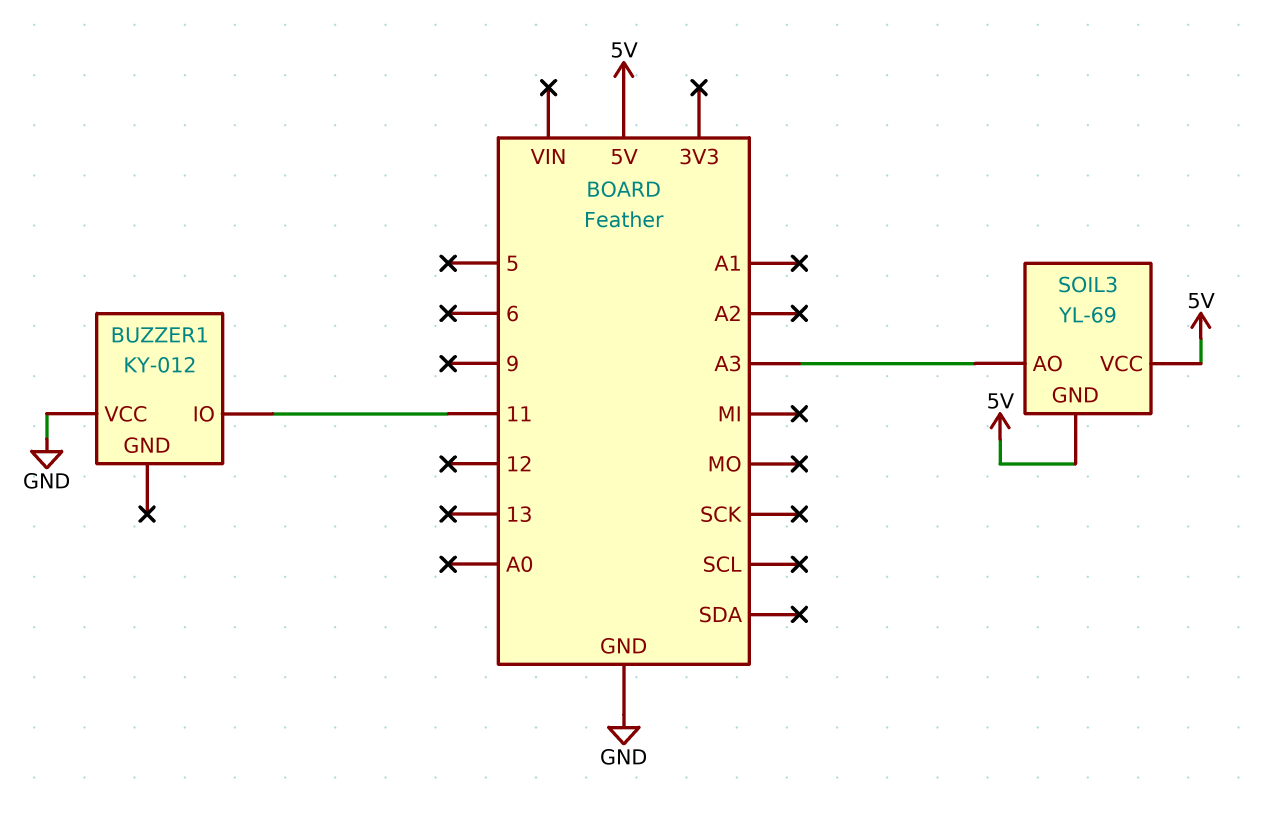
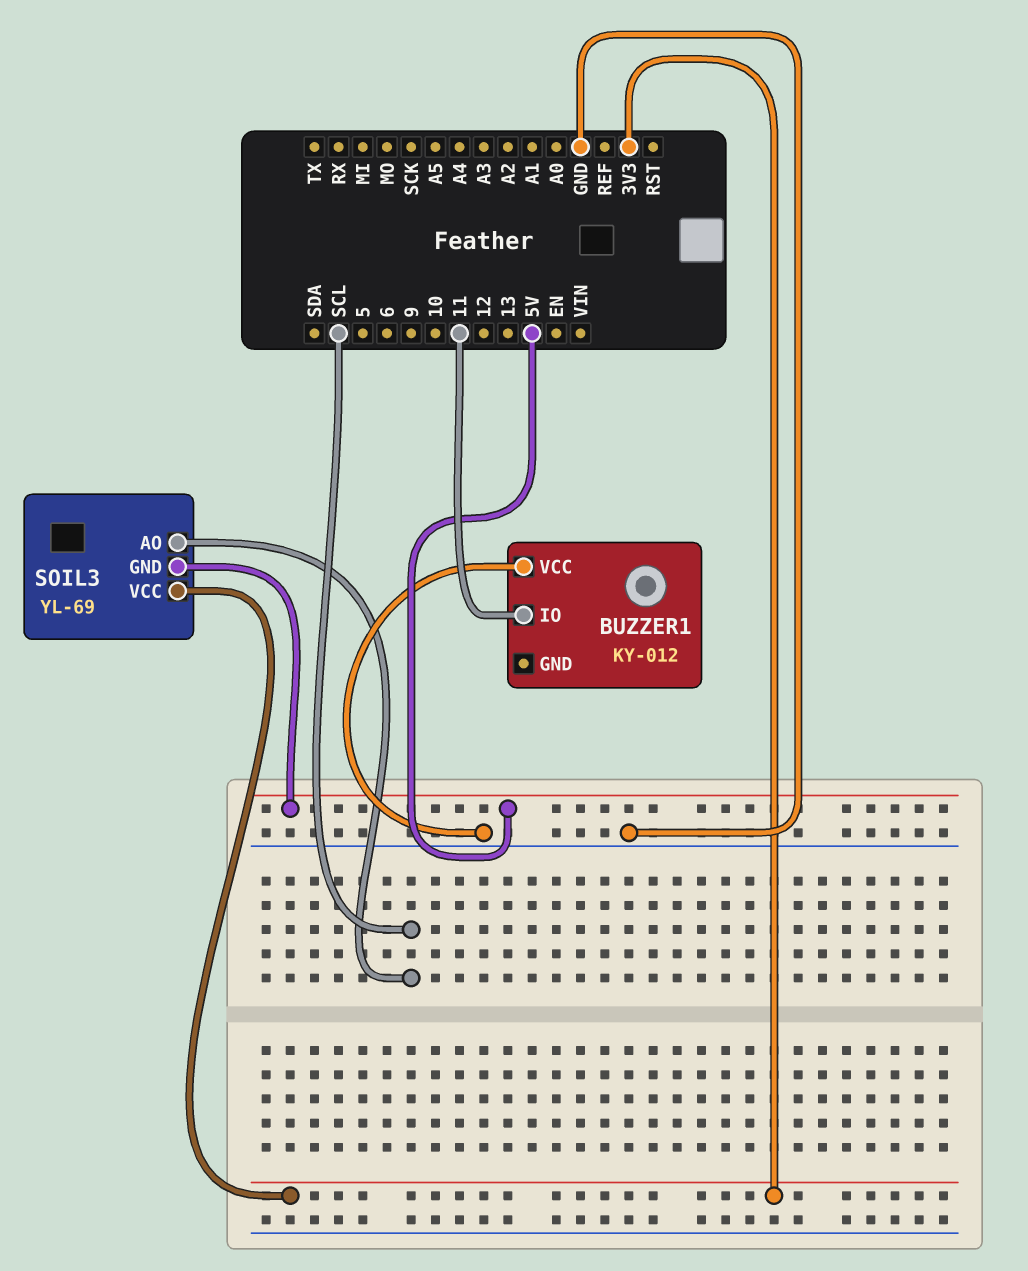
SOIL3 pin AO: A3 -> SCL
SOIL3 pin VCC: 5V -> 3V3

